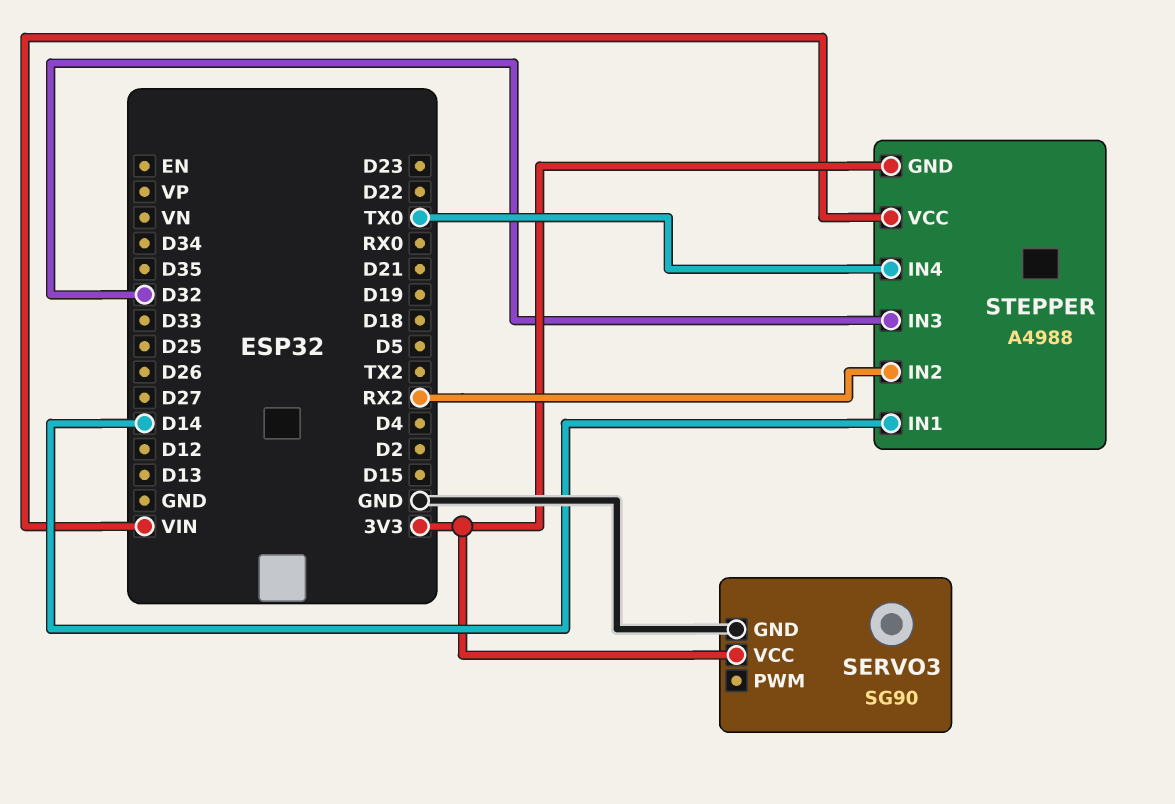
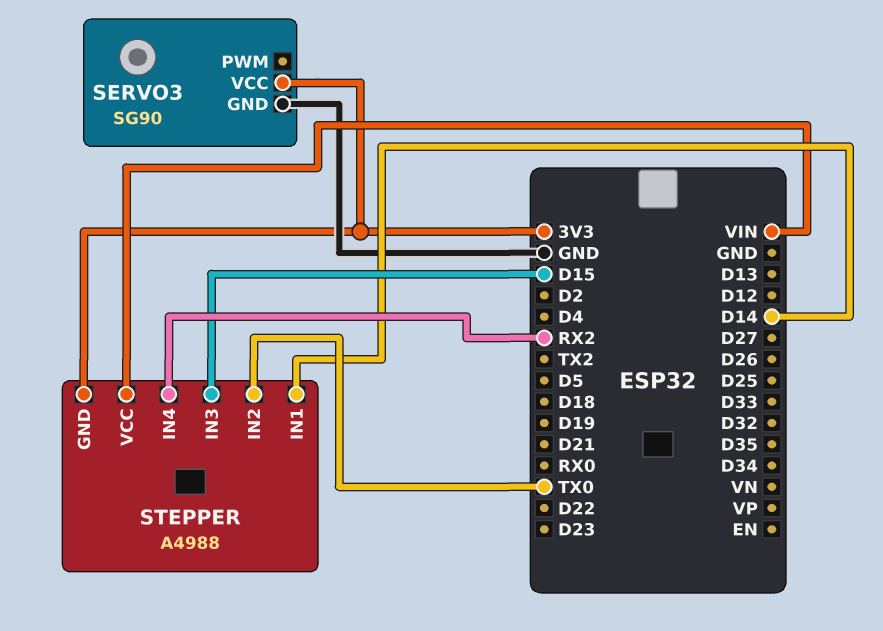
STEPPER pin IN2: RX2 -> TX0
STEPPER pin IN3: D32 -> D15
STEPPER pin IN4: TX0 -> RX2

